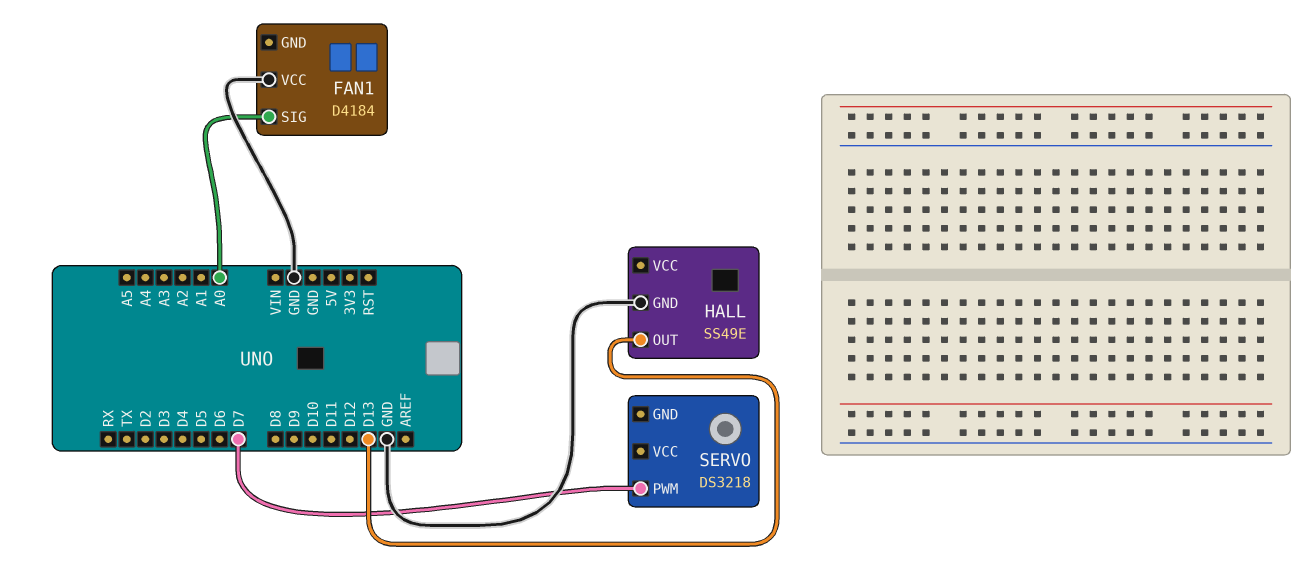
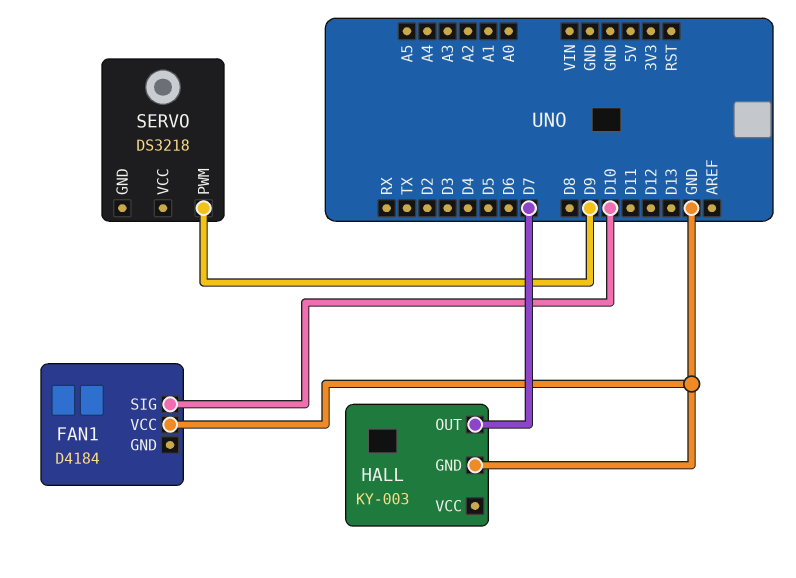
FAN1 pin SIG: A0 -> D10
HALL: SS49E -> KY-003
HALL pin OUT: D13 -> D7
SERVO pin PWM: D7 -> D9

